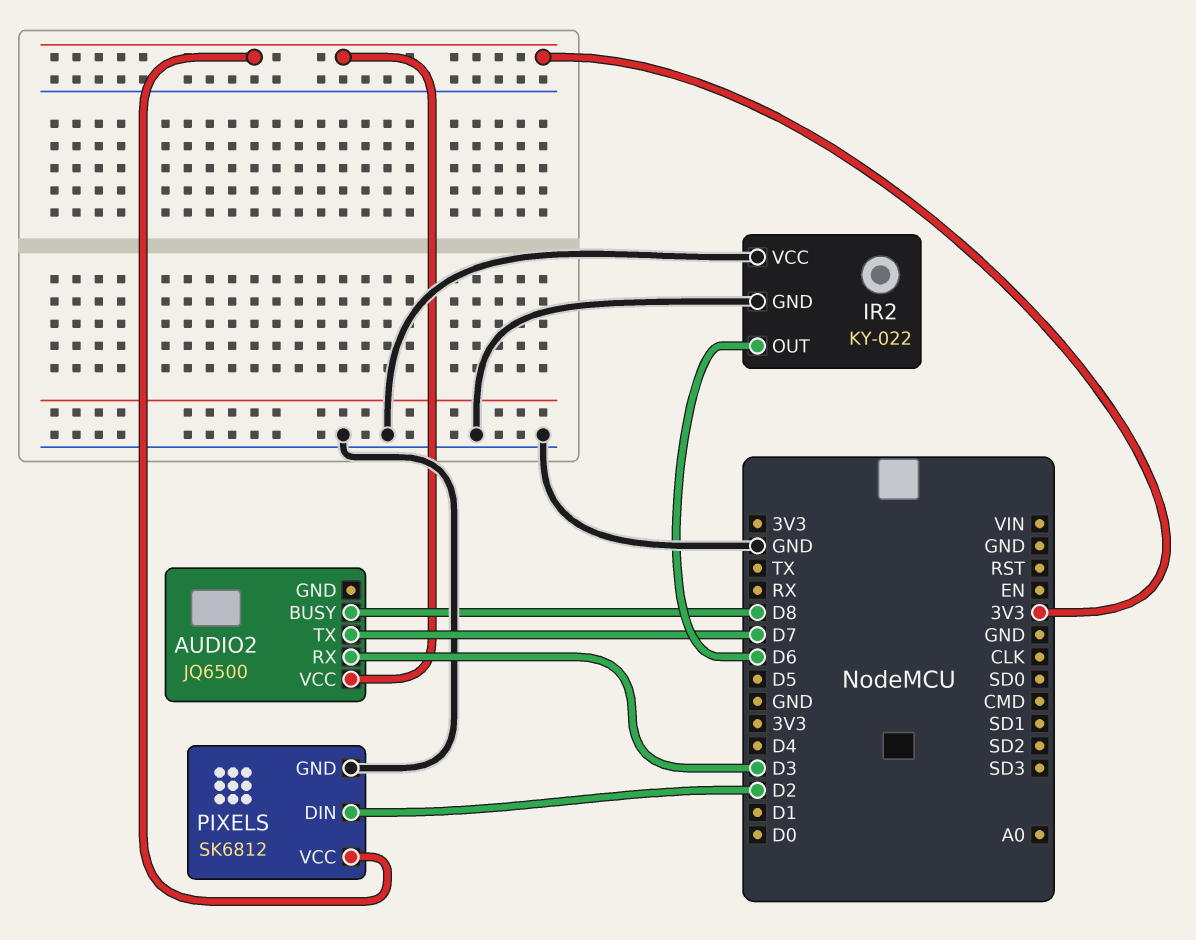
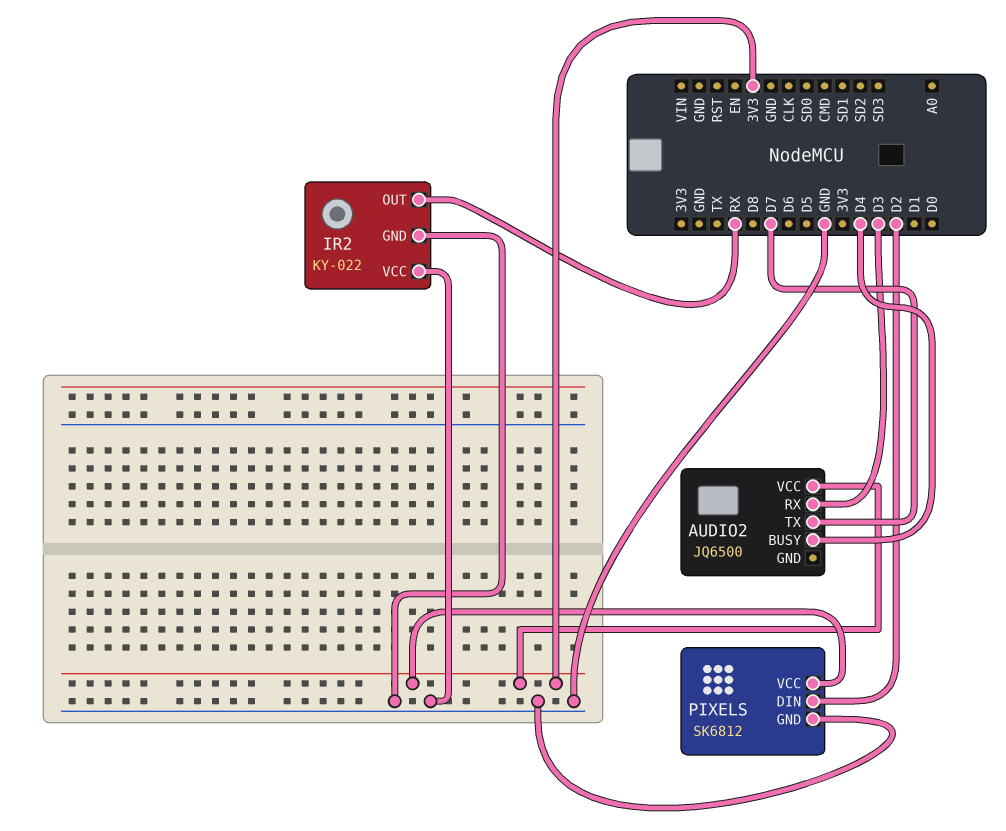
AUDIO2 pin BUSY: D8 -> D4
IR2 pin OUT: D6 -> RX

